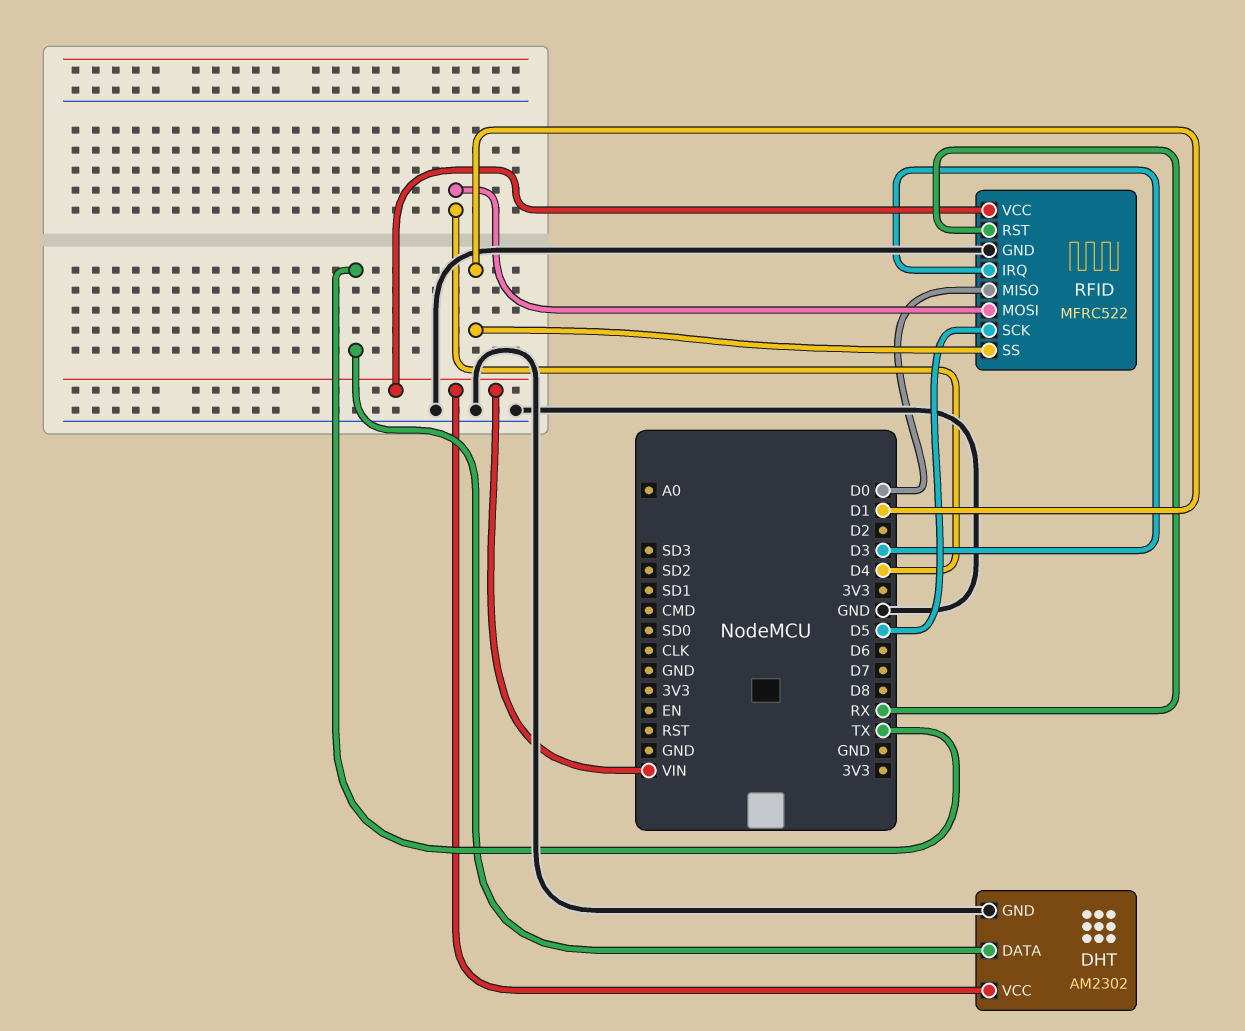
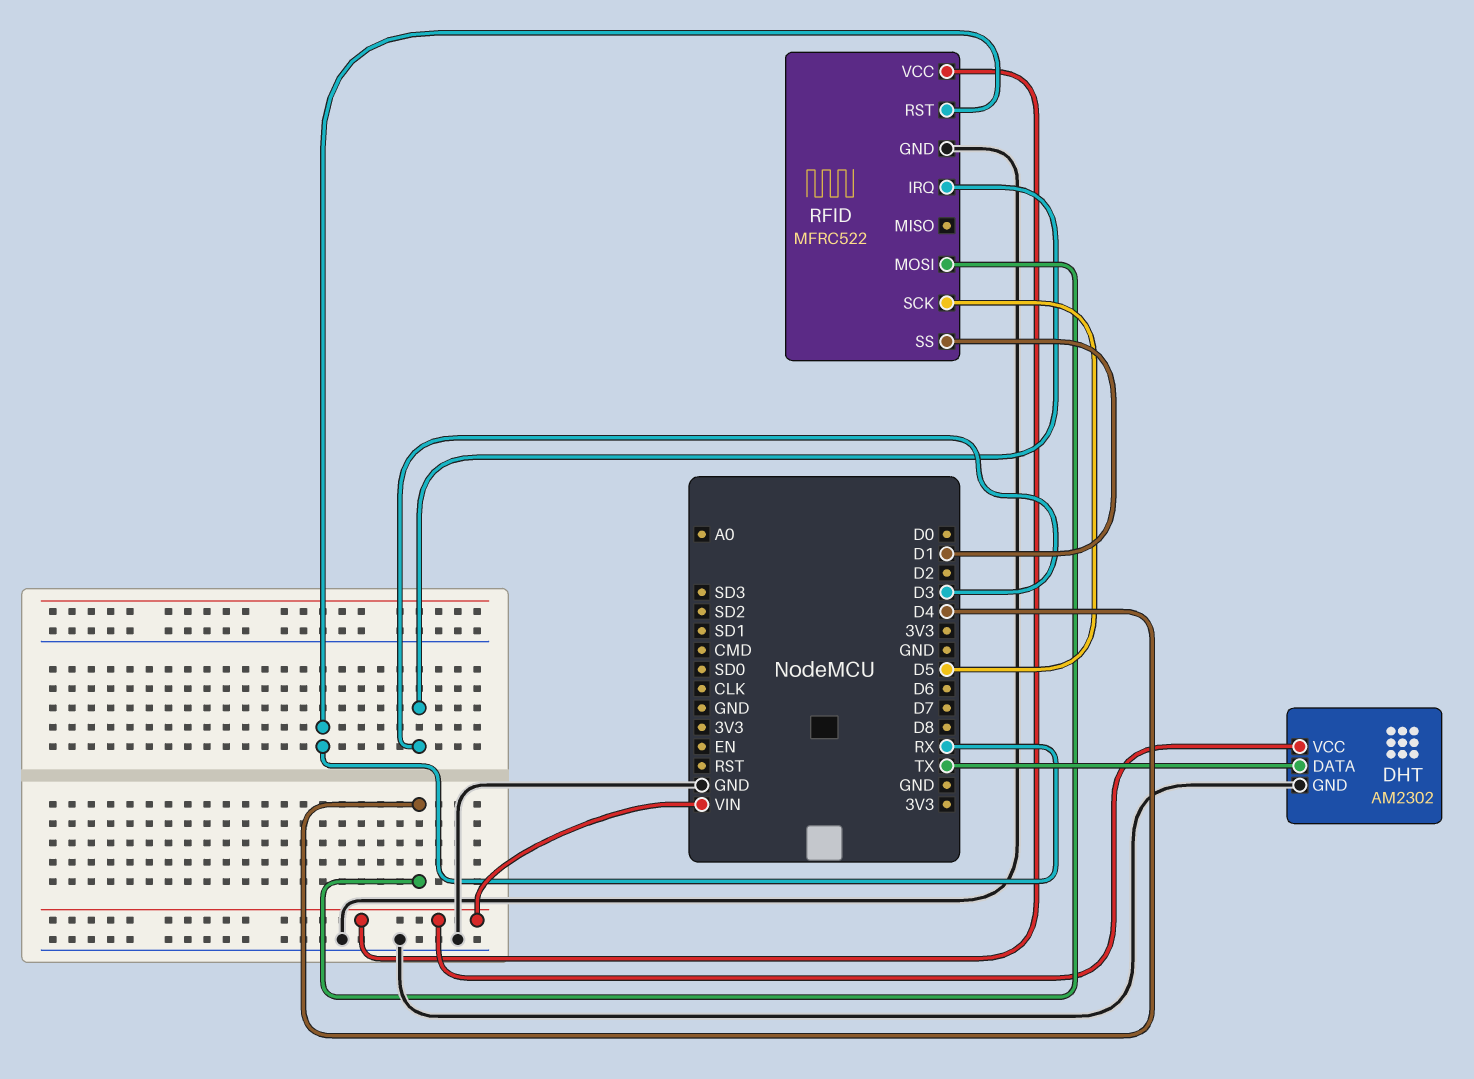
RFID pin MISO: D0 -> none

